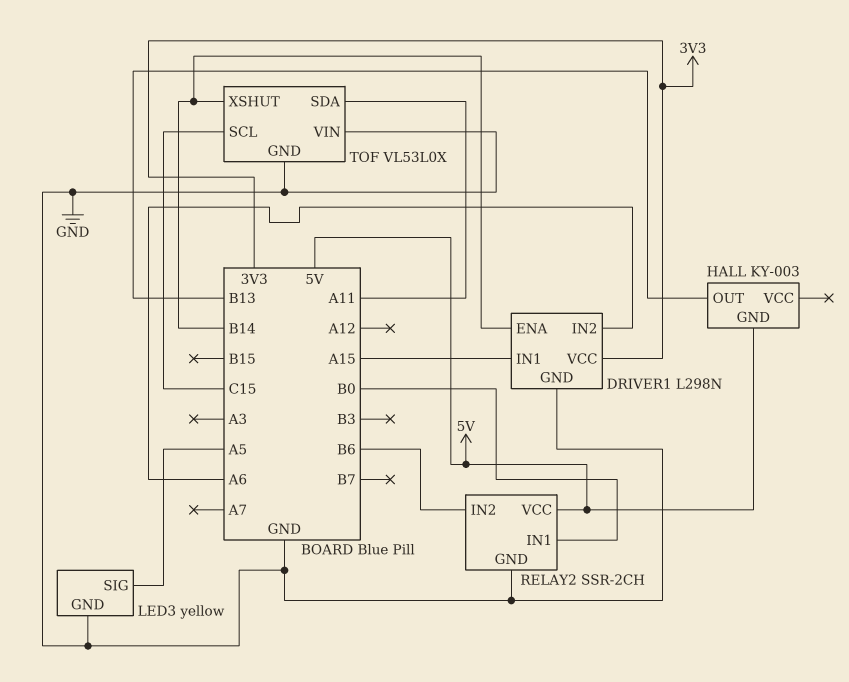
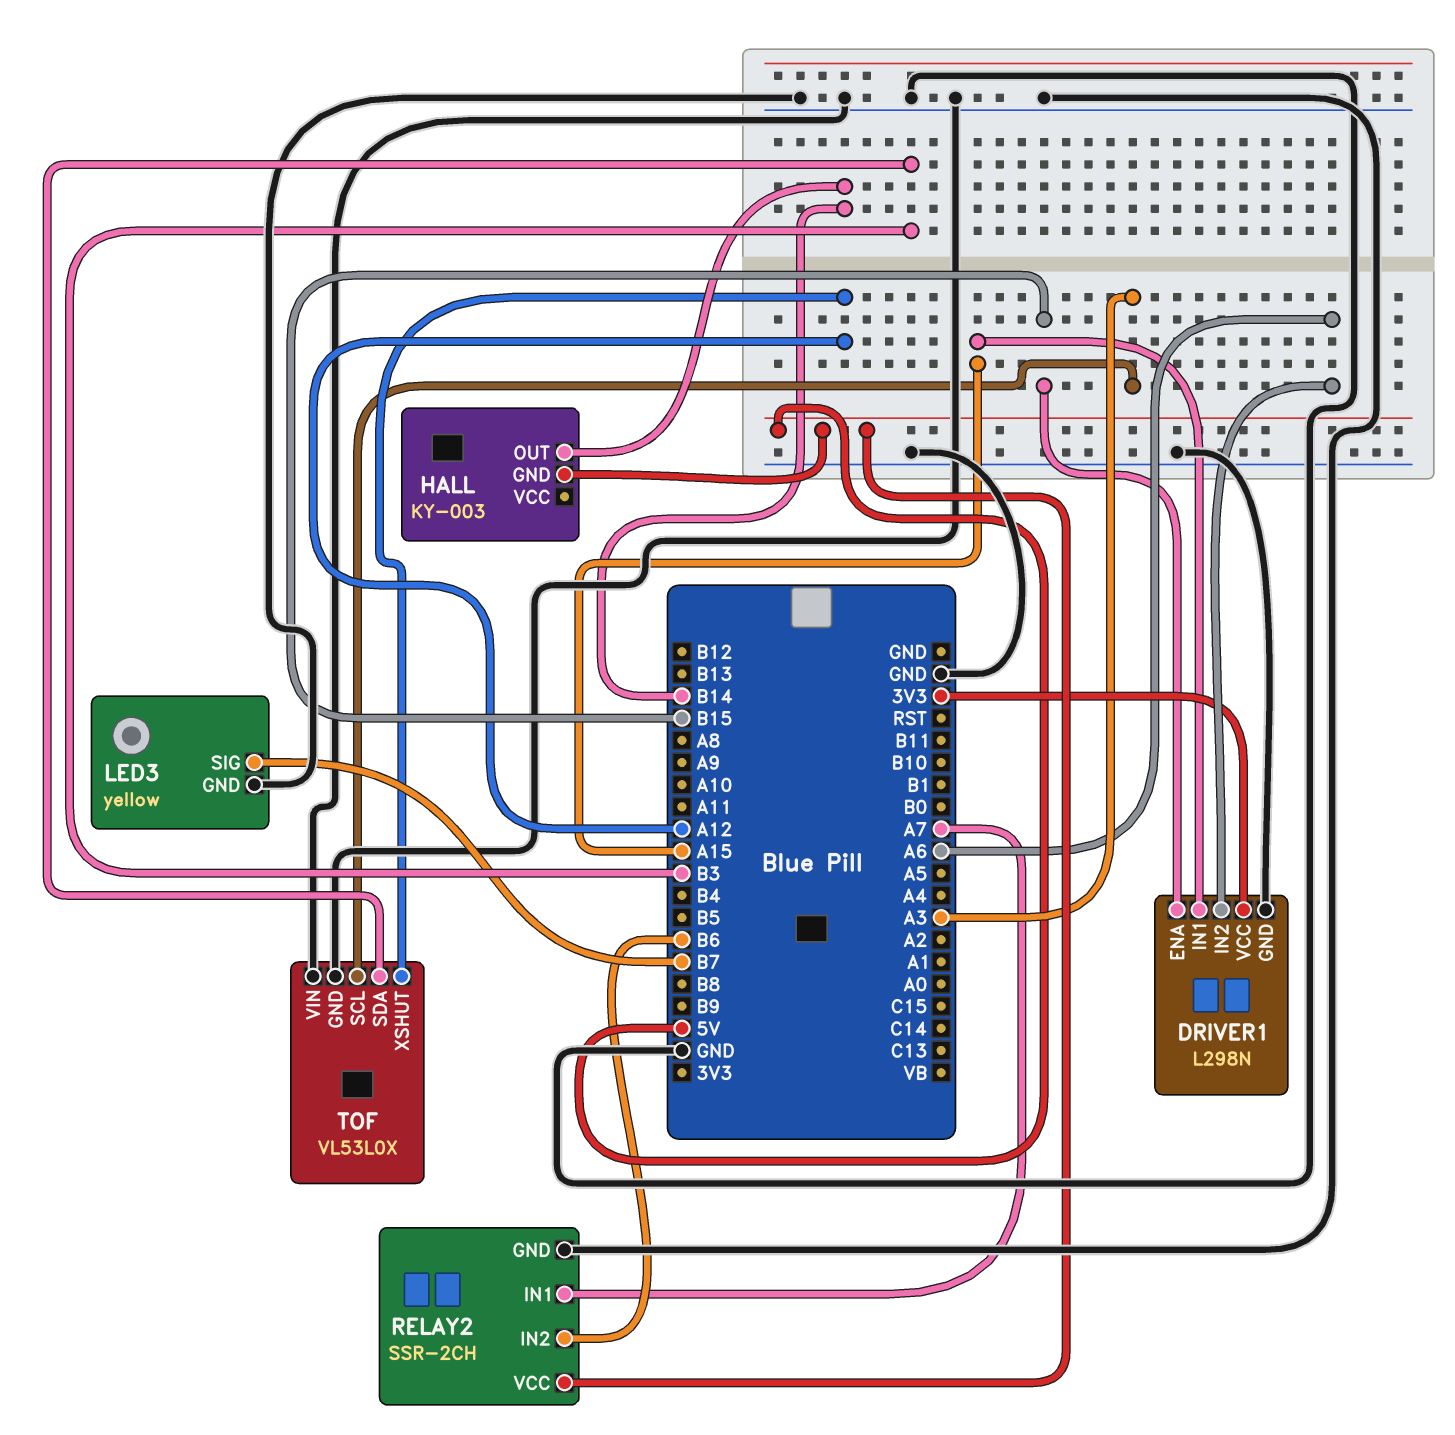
DRIVER1 pin ENA: B14 -> B15
HALL pin OUT: B13 -> B14
LED3 pin SIG: A5 -> B7
RELAY2 pin IN1: B0 -> A7
TOF pin SCL: C15 -> A3
TOF pin SDA: A11 -> B3
TOF pin XSHUT: B14 -> A12

